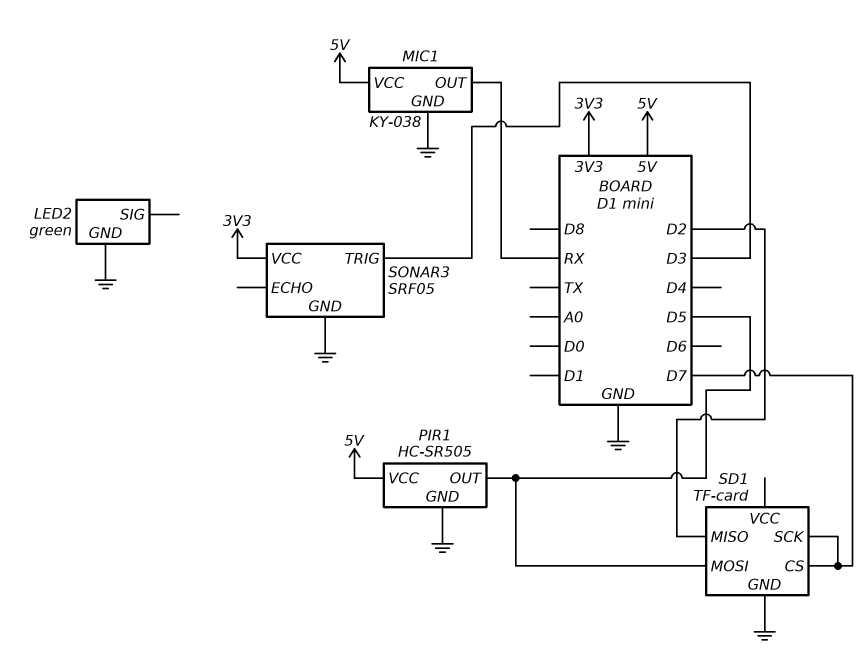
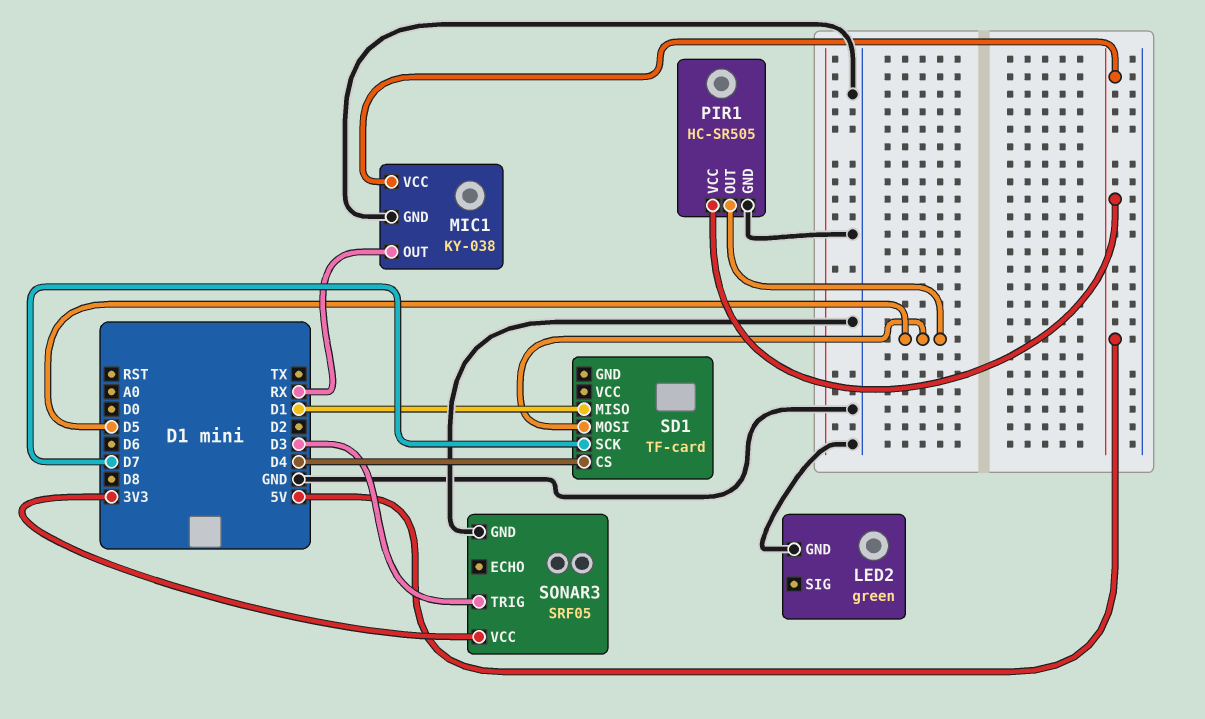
SD1 pin CS: D7 -> D4
SD1 pin GND: GND -> none
SD1 pin MISO: D2 -> D1

